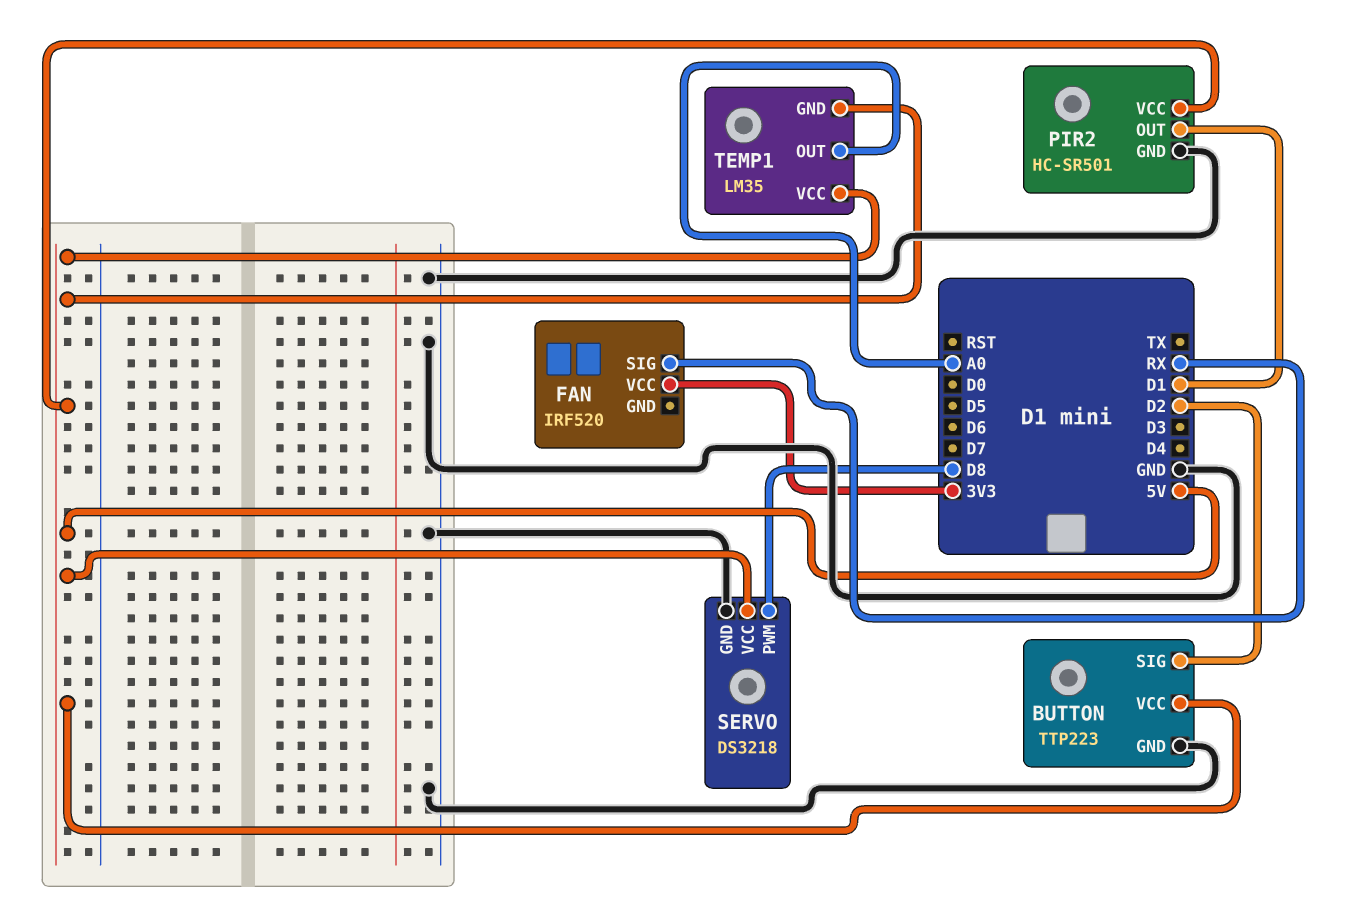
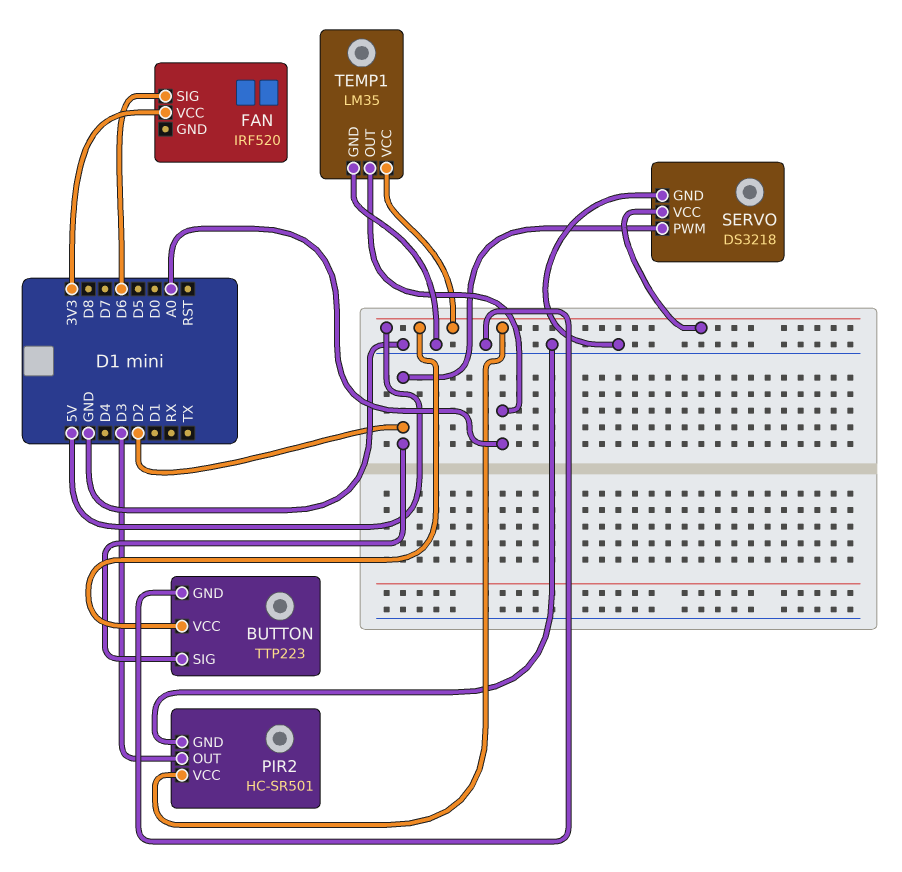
FAN pin SIG: RX -> D6
PIR2 pin OUT: D1 -> D3
SERVO pin PWM: D8 -> D2
TEMP1 pin GND: 5V -> GND

